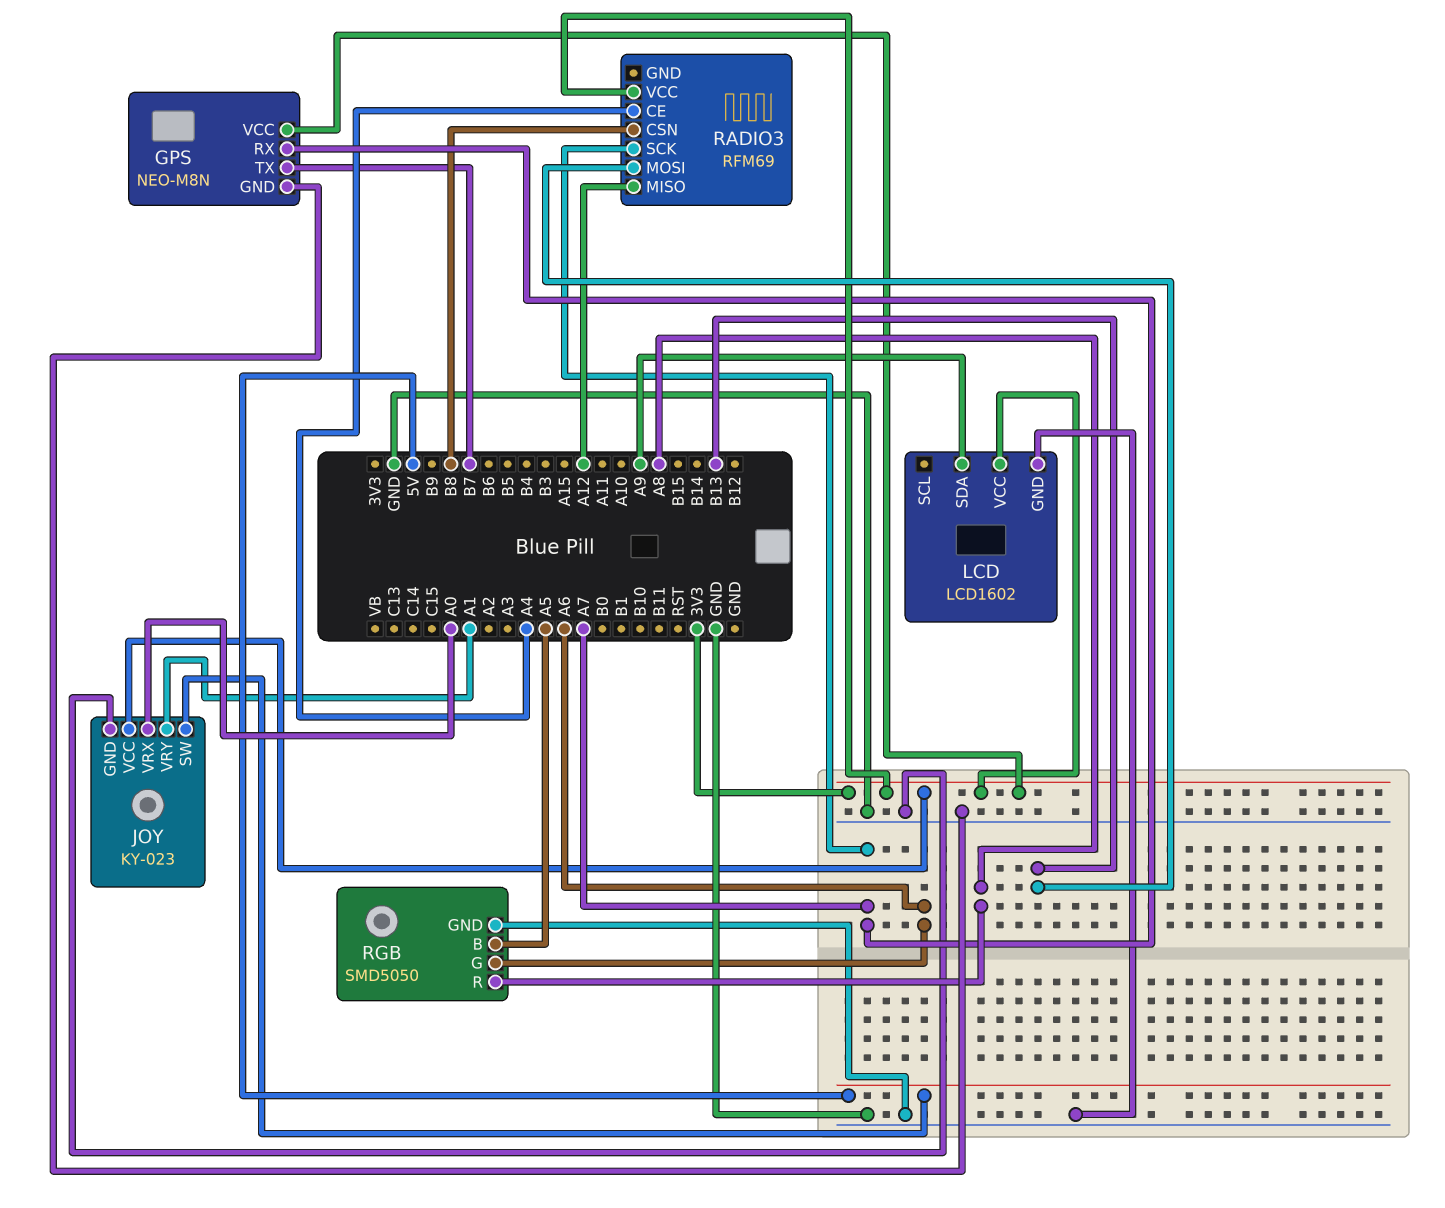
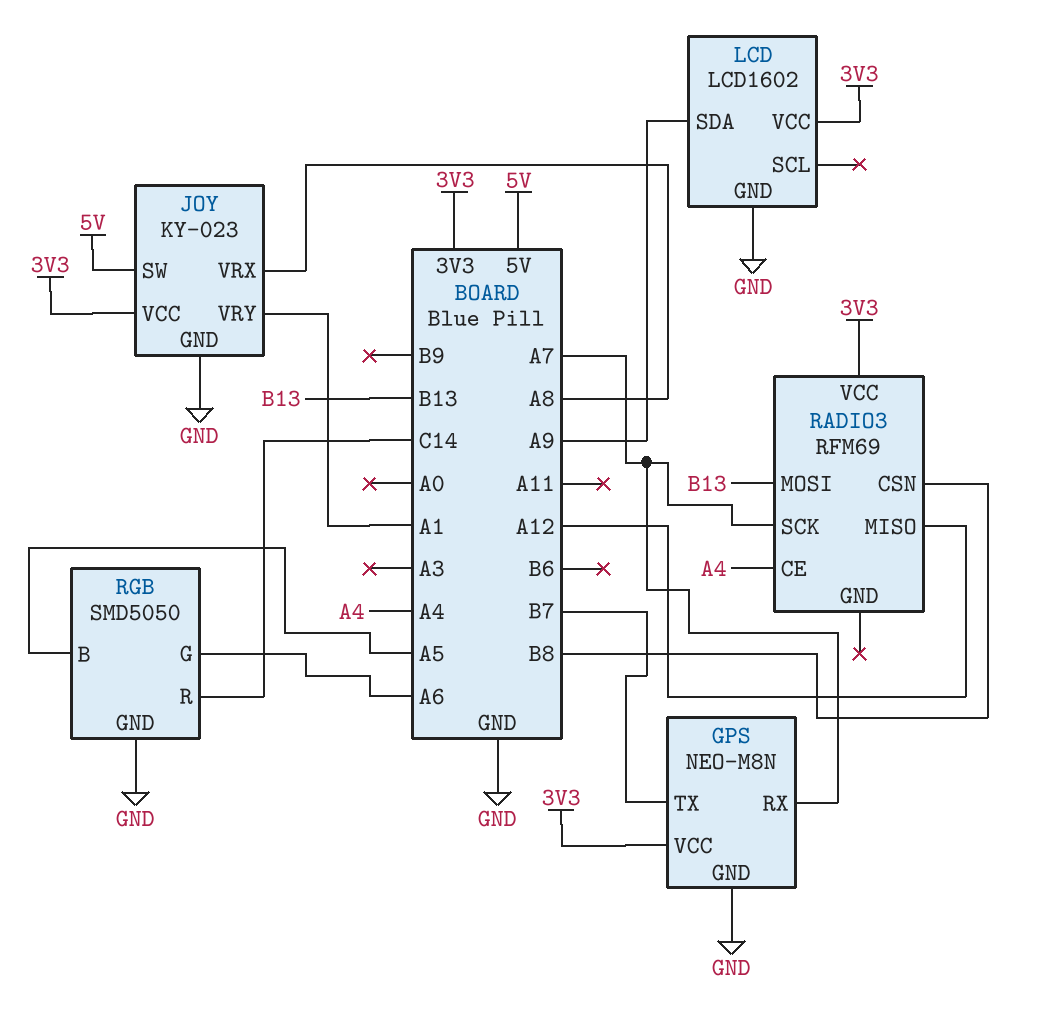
JOY pin VRX: A0 -> A8
RGB pin R: A8 -> C14

